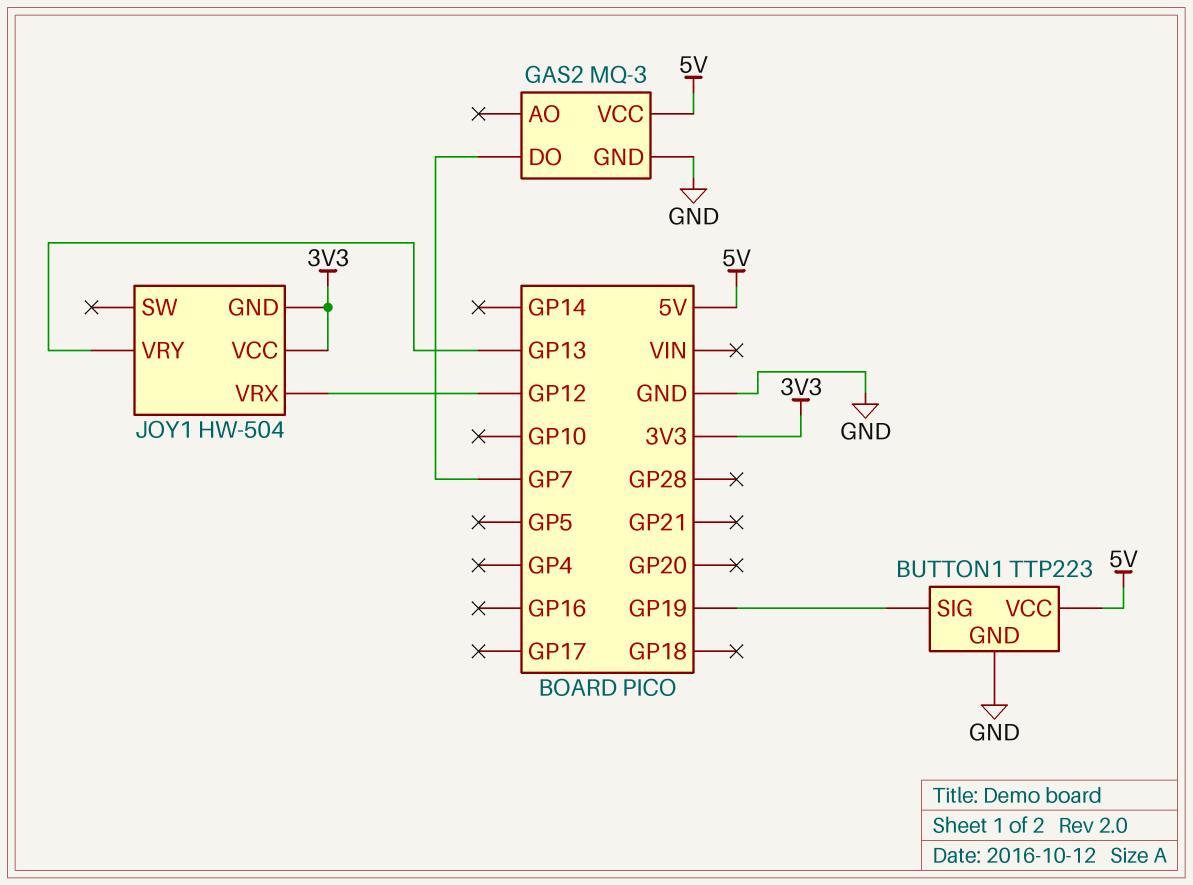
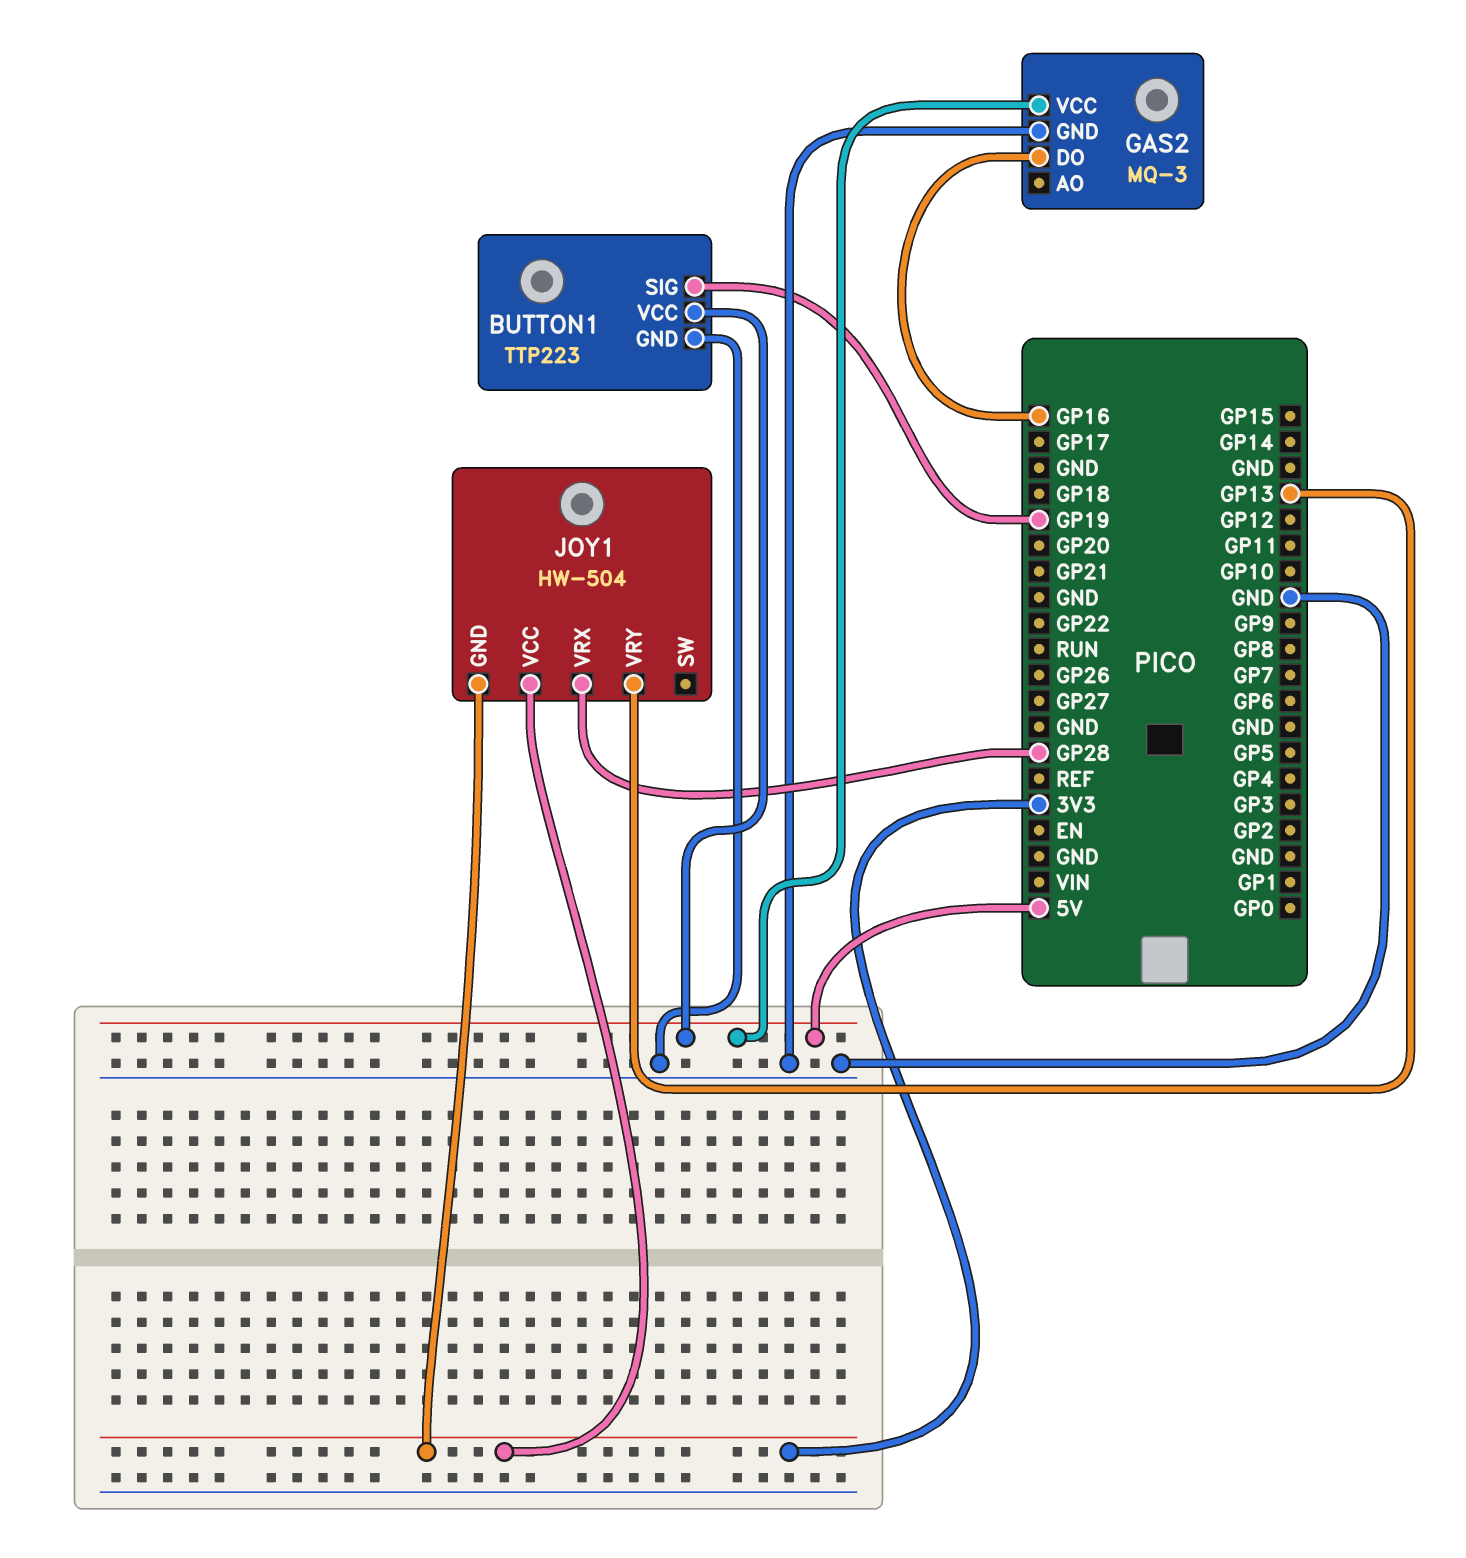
GAS2 pin DO: GP7 -> GP16
JOY1 pin VRX: GP12 -> GP28

